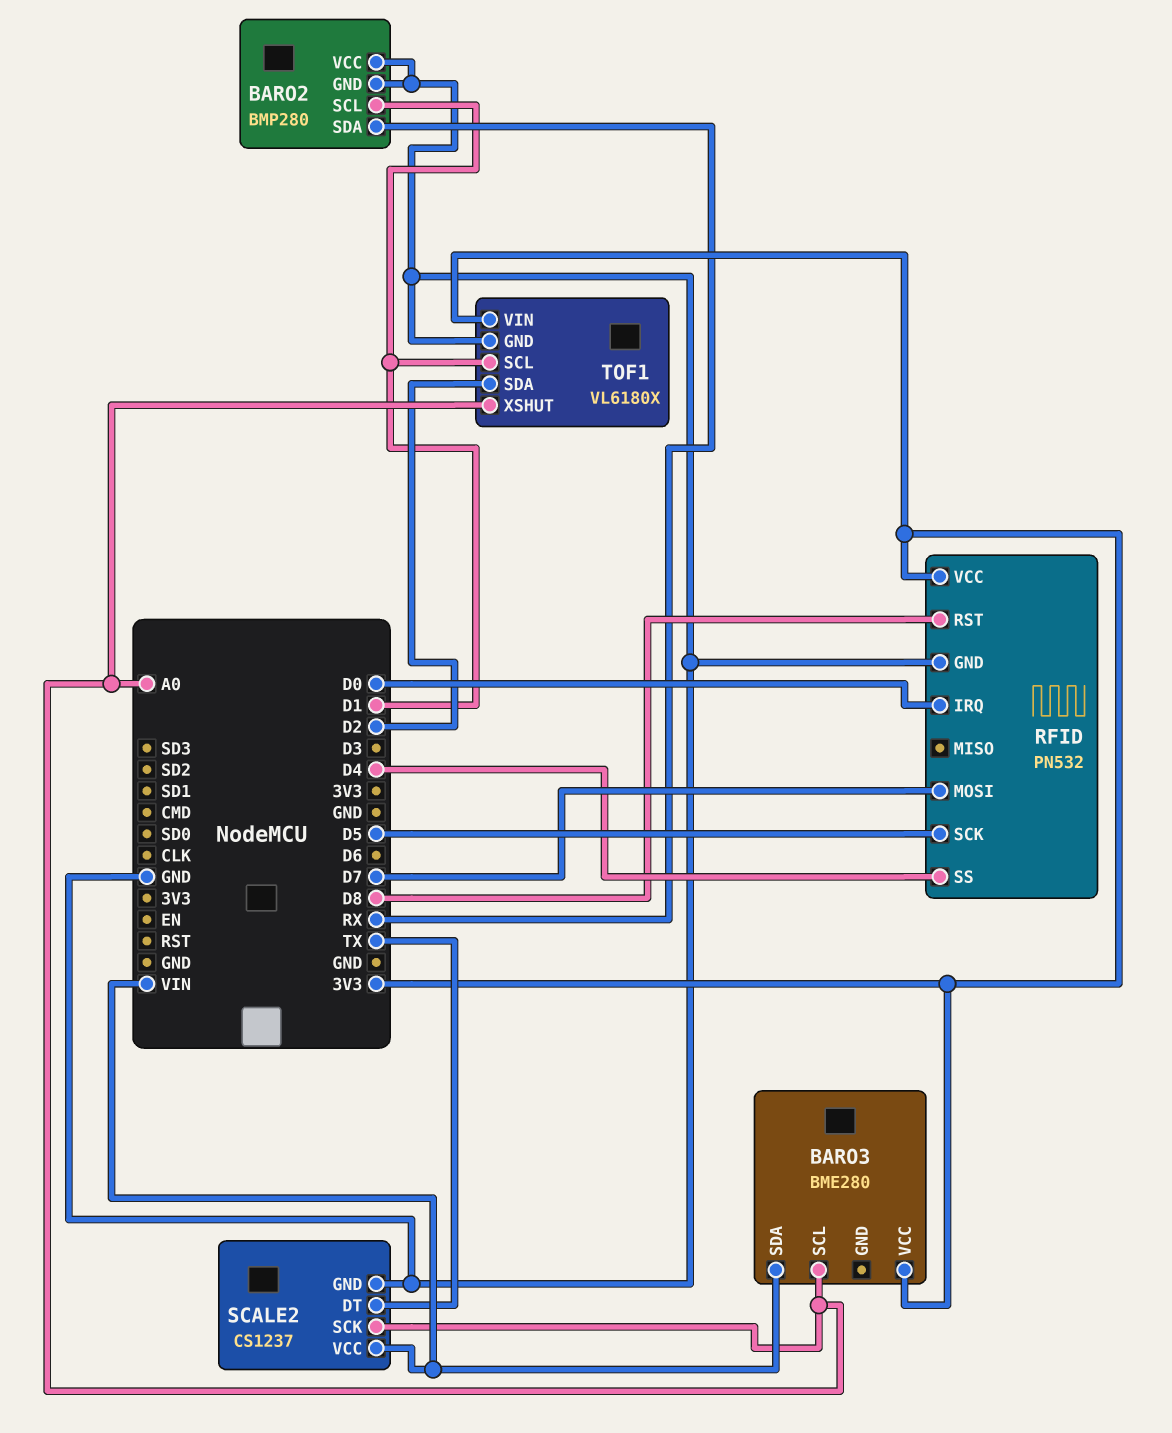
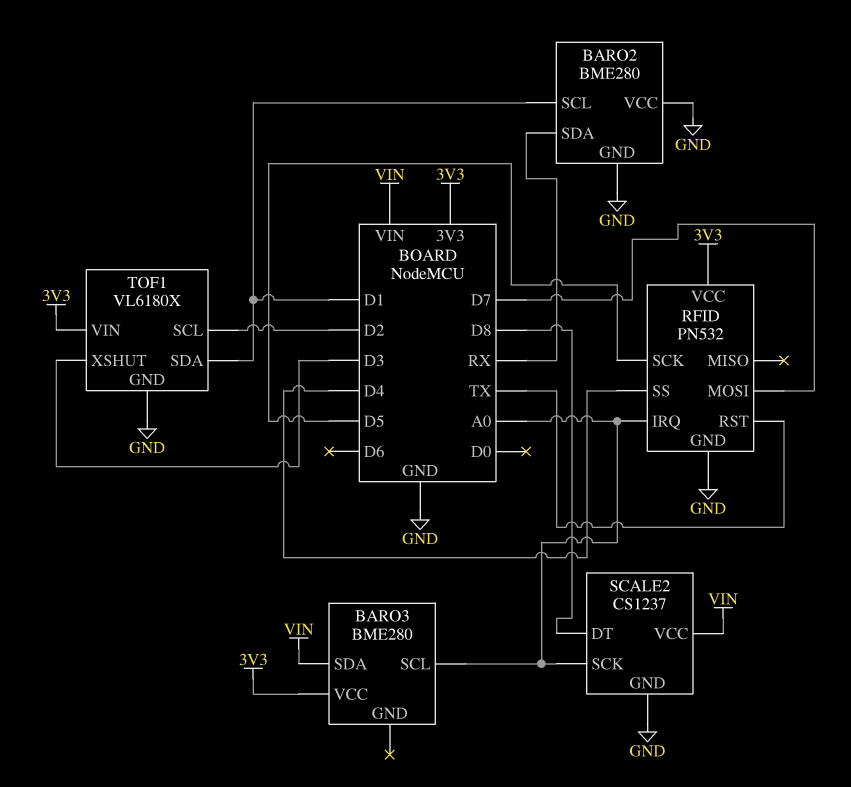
BARO2: BMP280 -> BME280
RFID pin IRQ: D0 -> A0
RFID pin RST: D8 -> TX
SCALE2 pin DT: TX -> D8
TOF1 pin SCL: D1 -> D2
TOF1 pin SDA: D2 -> D1
TOF1 pin XSHUT: A0 -> D3

